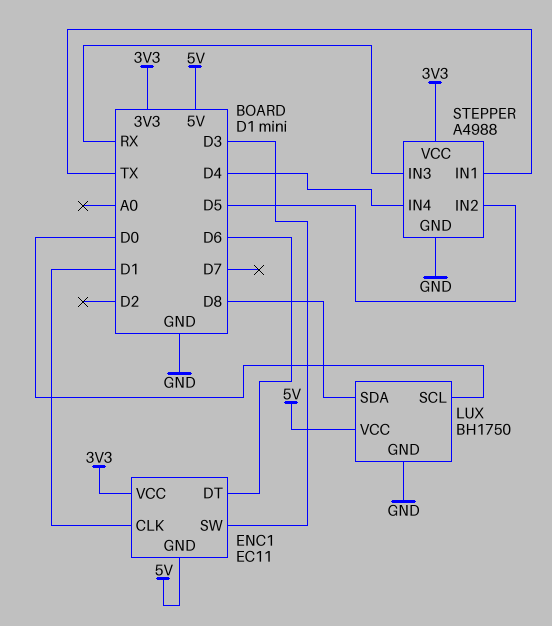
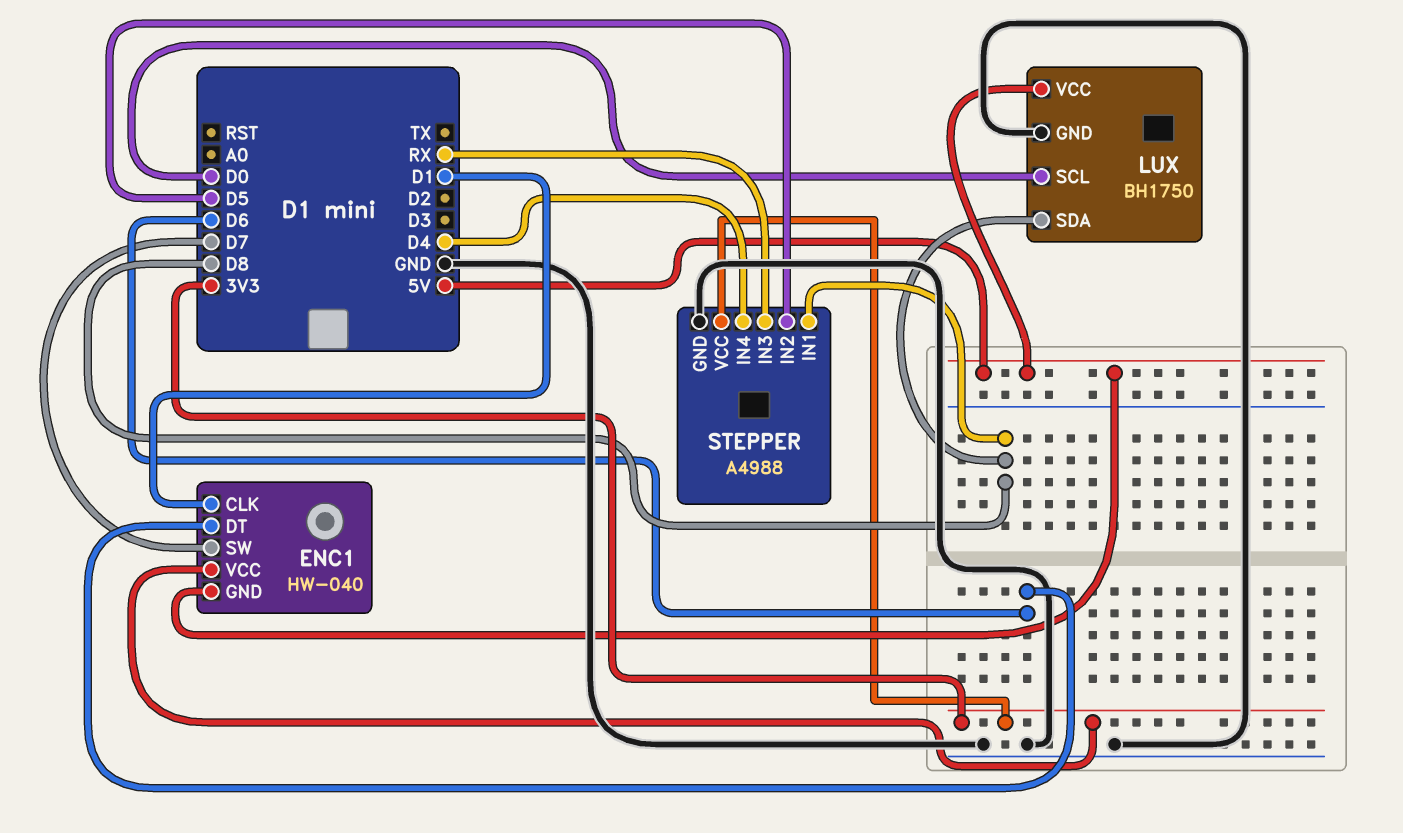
ENC1: EC11 -> HW-040
ENC1 pin SW: D3 -> D7
STEPPER pin IN1: TX -> D8

